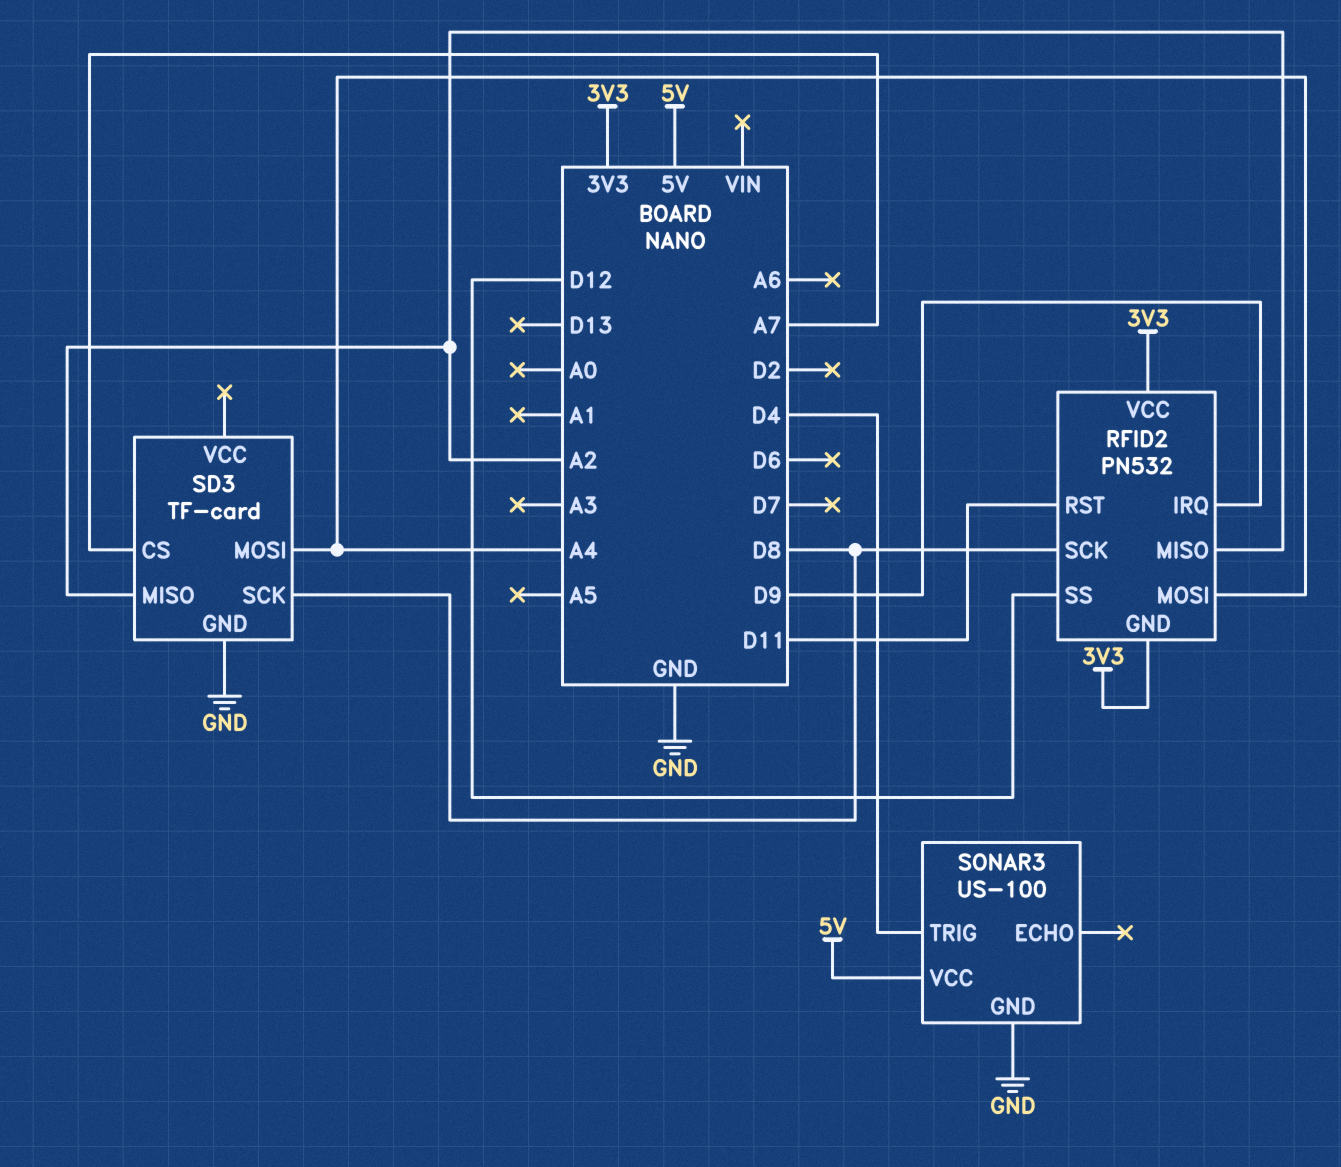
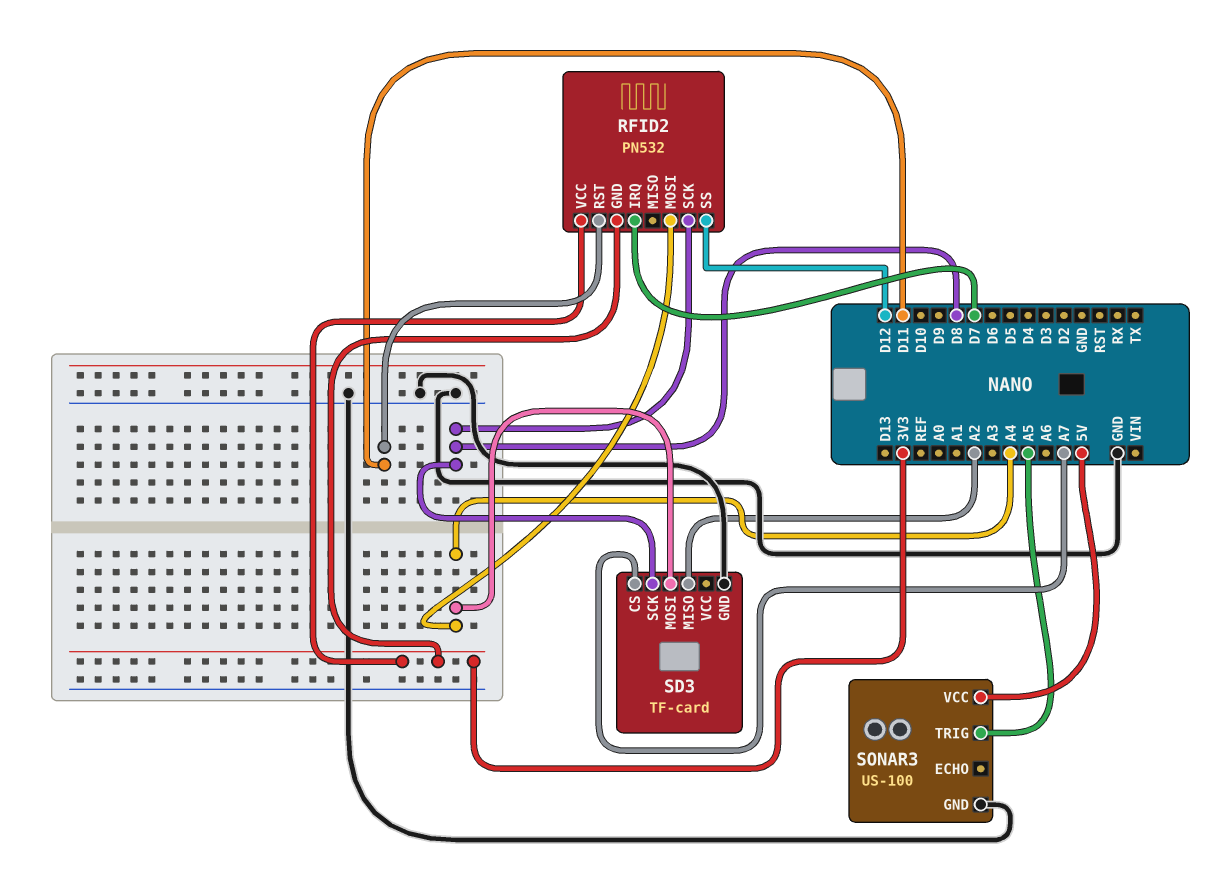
RFID2 pin IRQ: D9 -> D7
RFID2 pin MISO: A2 -> none
SONAR3 pin TRIG: D4 -> A5

